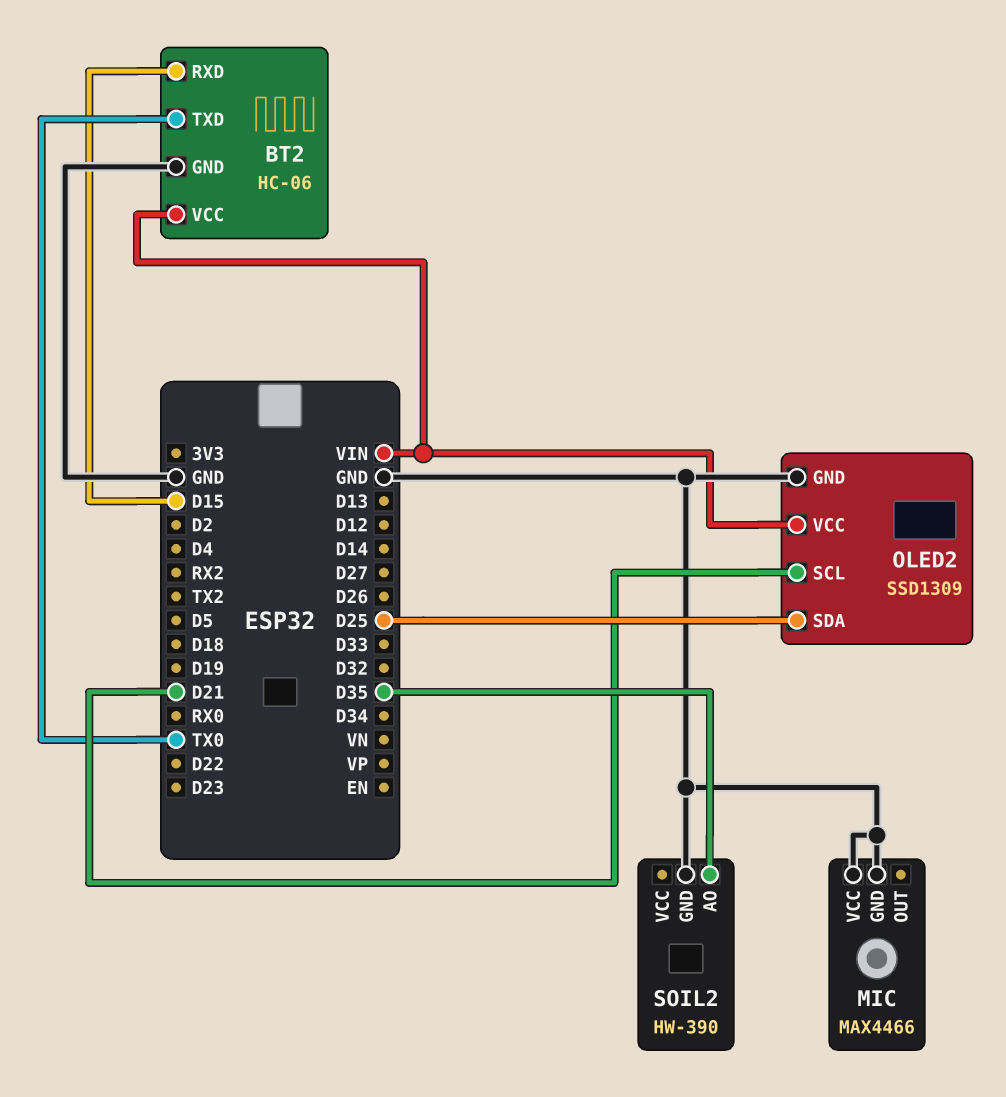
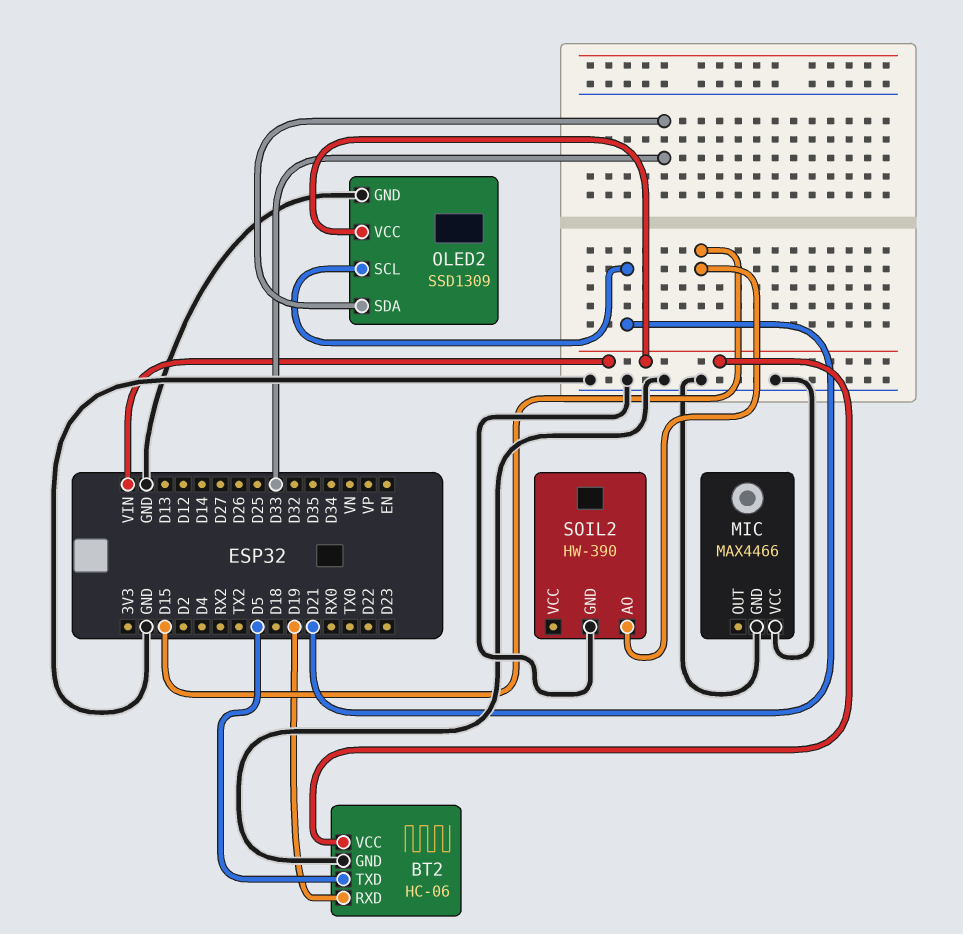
BT2 pin RXD: D15 -> D19
BT2 pin TXD: TX0 -> D5
OLED2 pin SDA: D25 -> D33
SOIL2 pin AO: D35 -> D15

